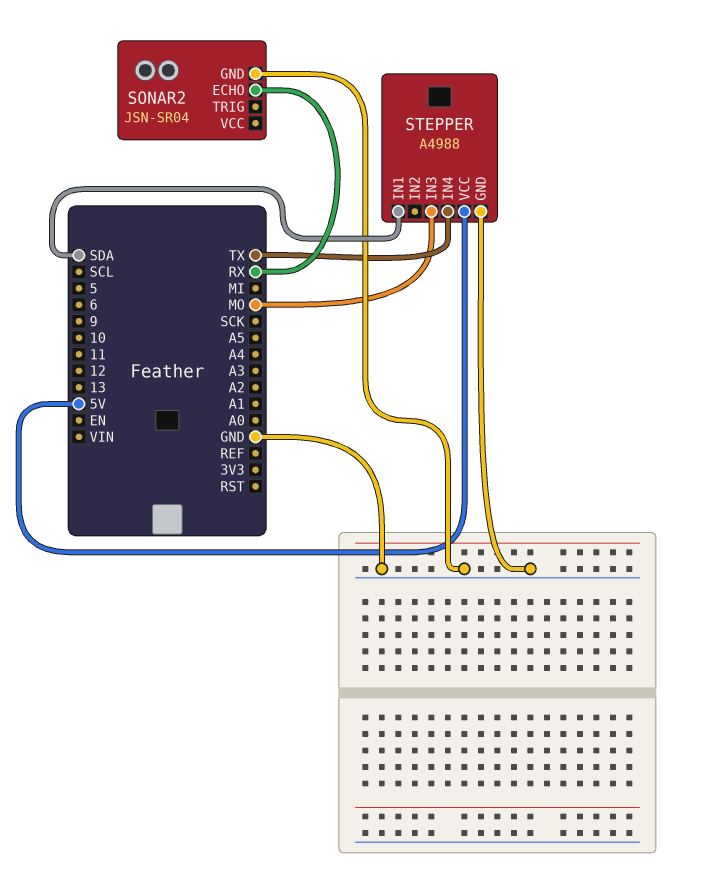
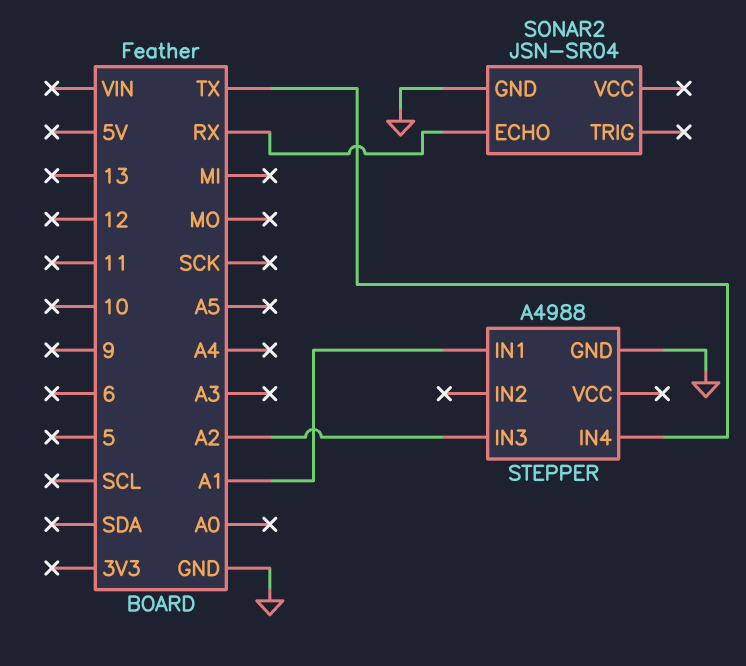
STEPPER pin IN1: SDA -> A1
STEPPER pin IN3: MO -> A2
STEPPER pin VCC: 5V -> none

